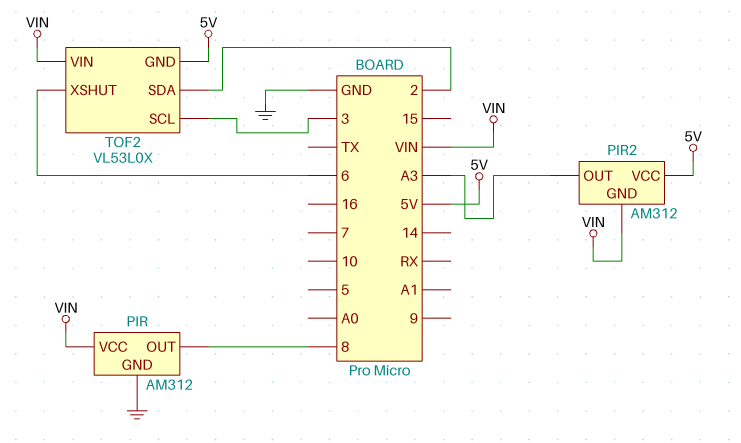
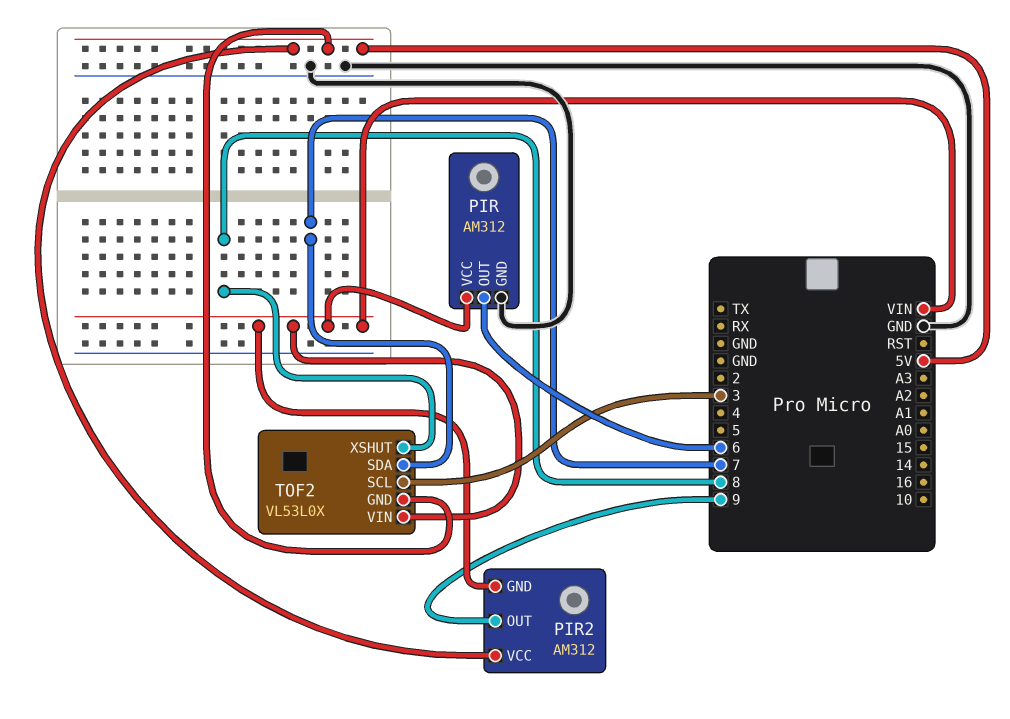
PIR pin OUT: 8 -> 6
PIR2 pin OUT: A3 -> 9
TOF2 pin SDA: 2 -> 7
TOF2 pin XSHUT: 6 -> 8

